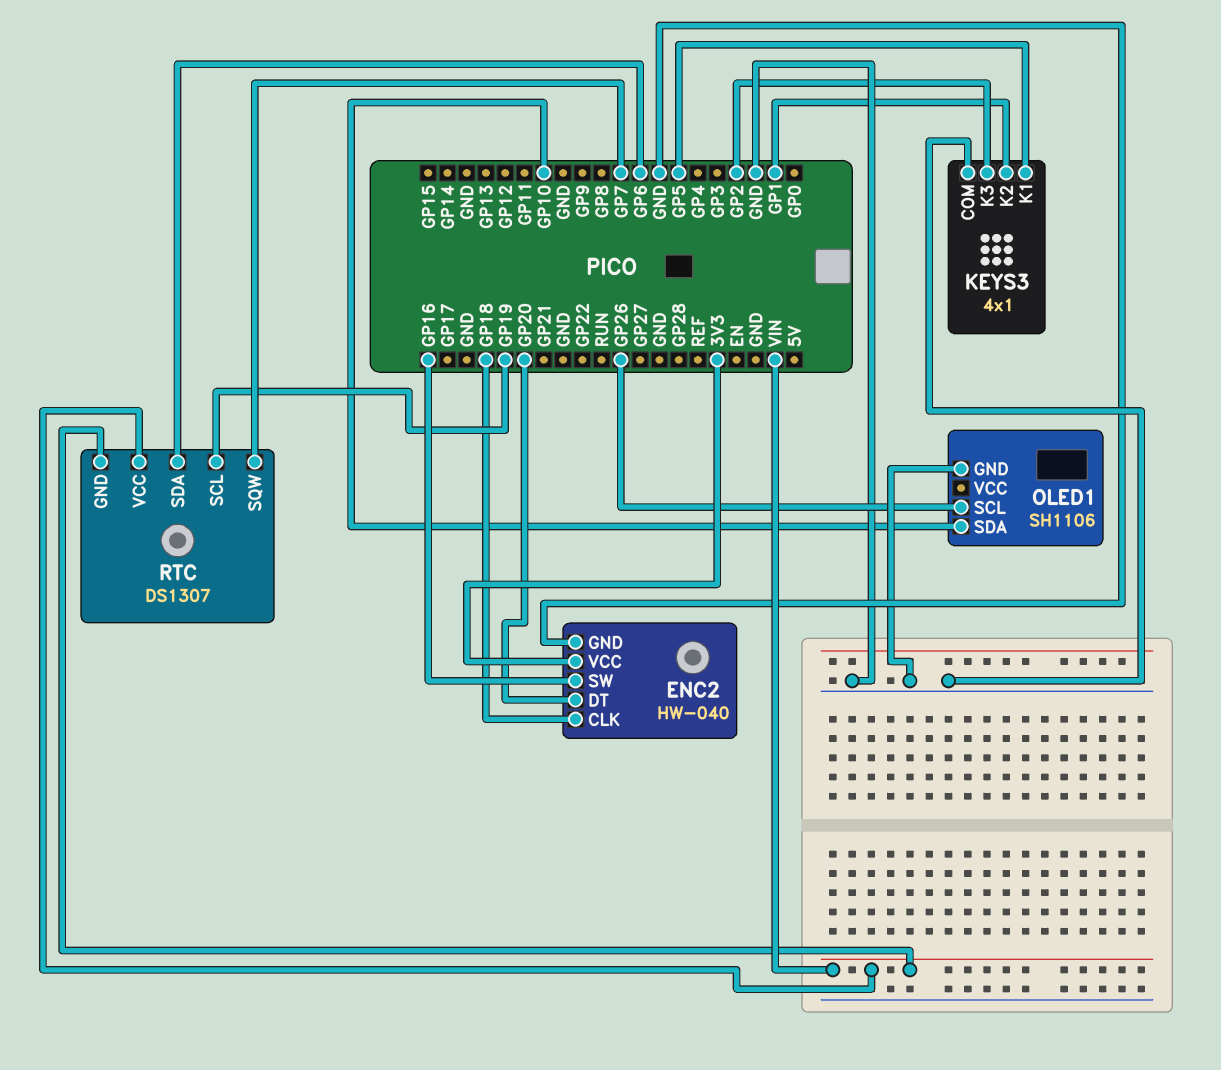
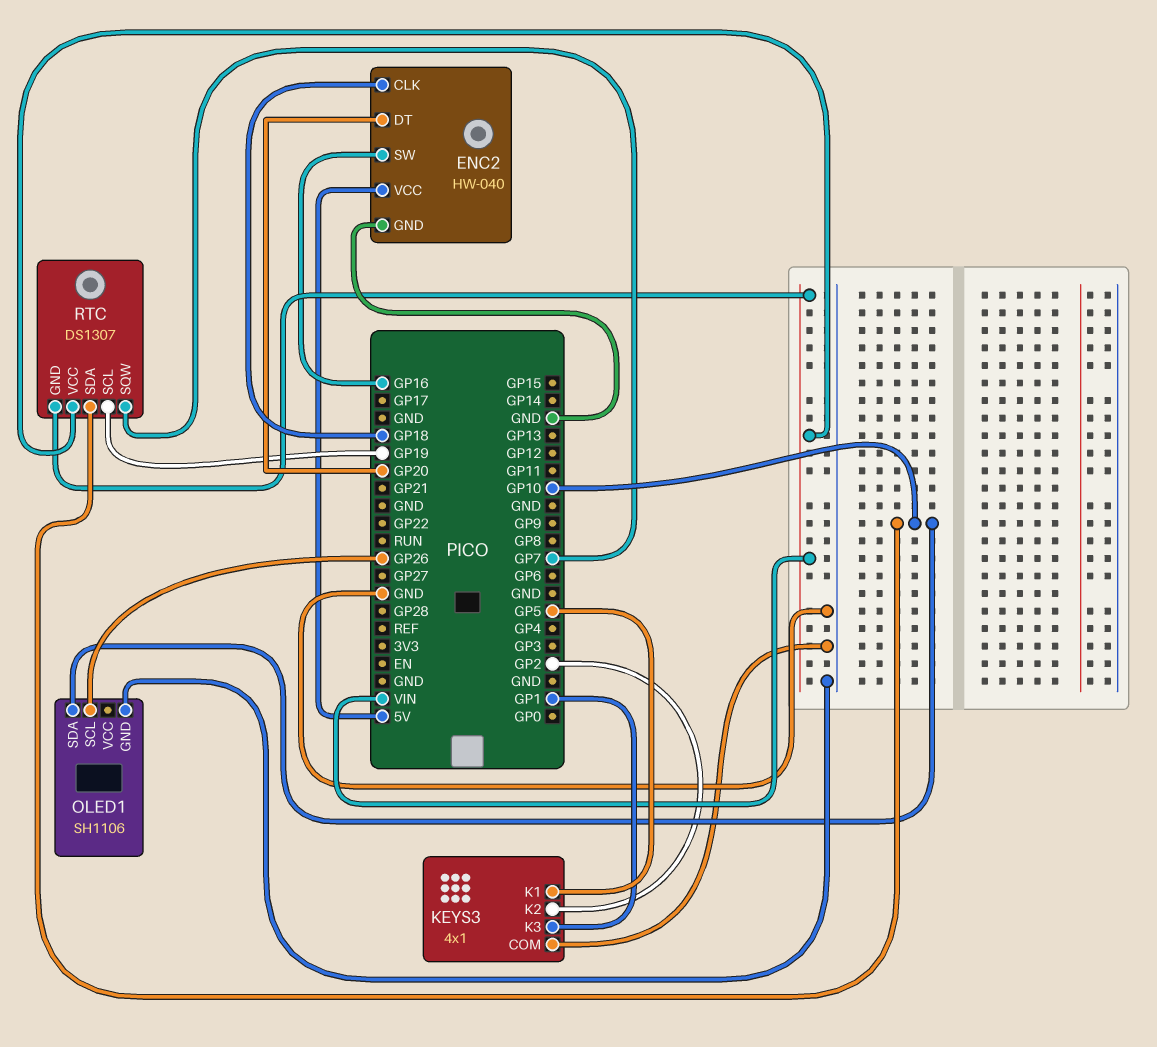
ENC2 pin VCC: 3V3 -> 5V
KEYS3 pin K2: GP1 -> GP2
KEYS3 pin K3: GP2 -> GP1
RTC pin SDA: GP6 -> GP10

